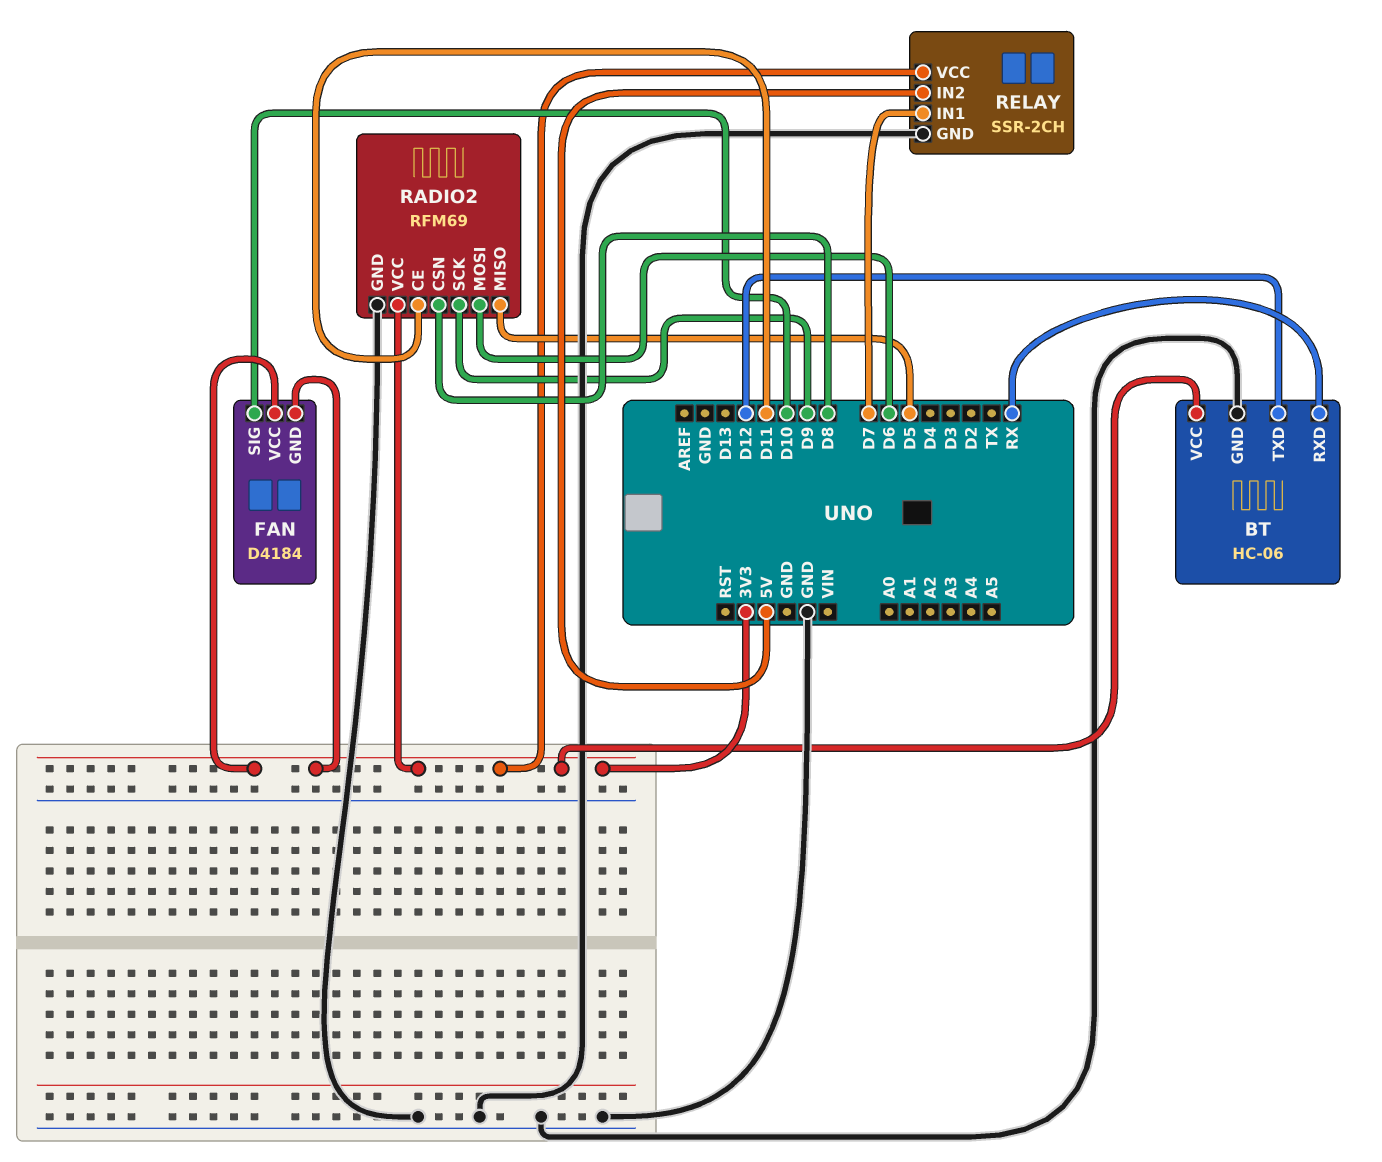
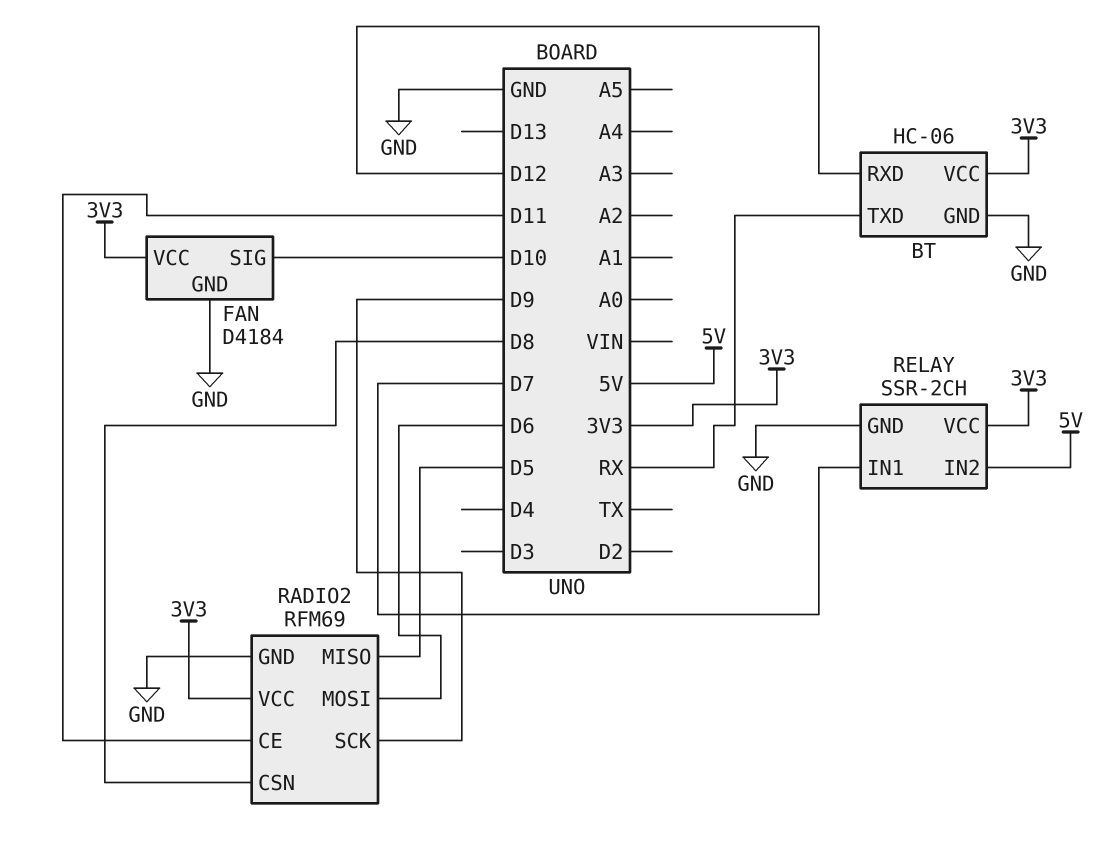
BT pin RXD: RX -> D12
BT pin TXD: D12 -> RX
FAN pin GND: 3V3 -> GND

